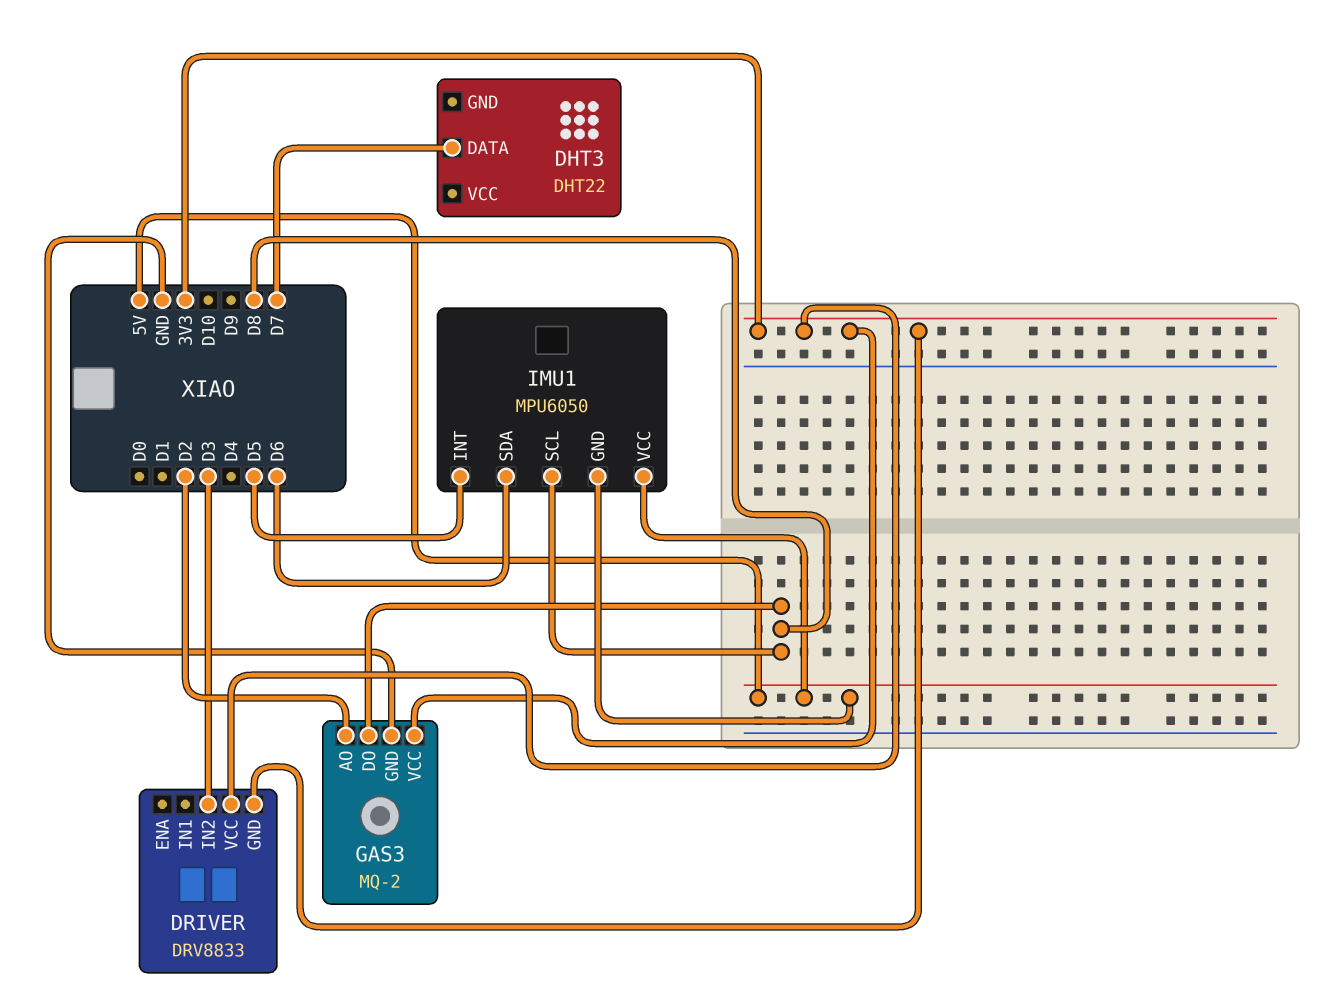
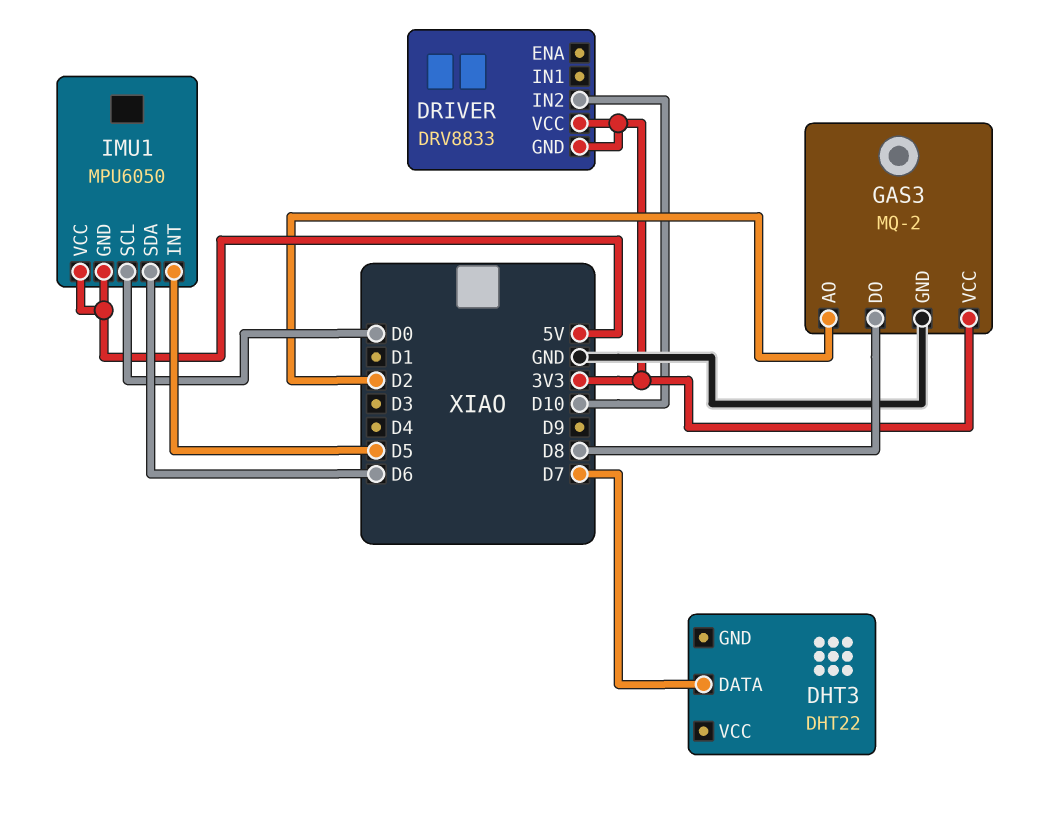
DRIVER pin IN2: D3 -> D10
IMU1 pin SCL: D8 -> D0

